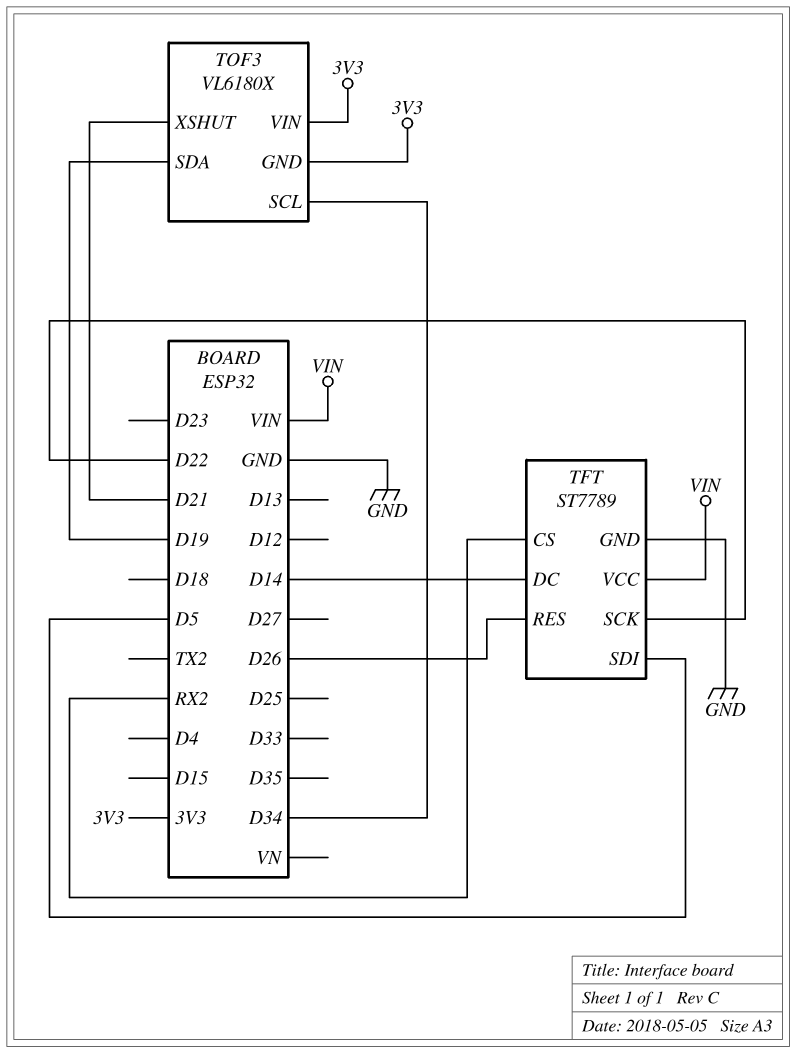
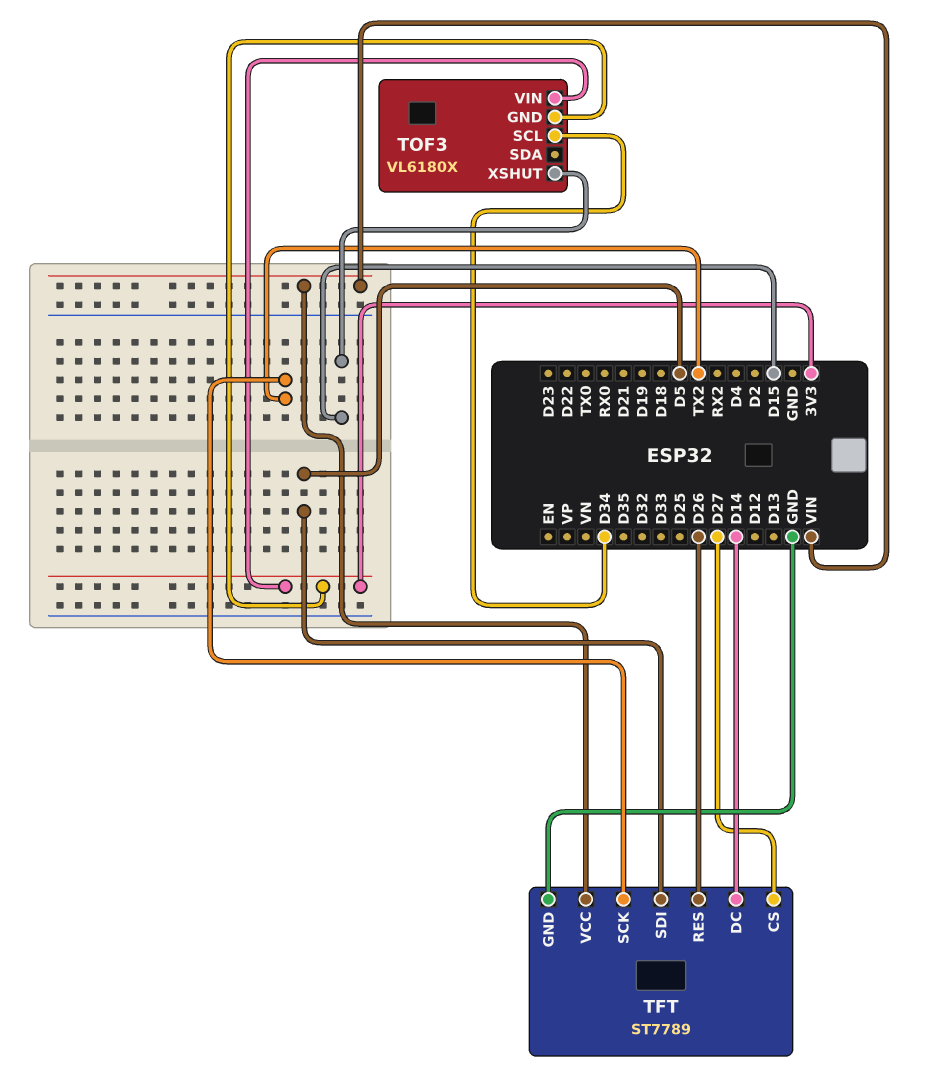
TFT pin CS: RX2 -> D27
TFT pin SCK: D22 -> TX2
TOF3 pin SDA: D19 -> none
TOF3 pin XSHUT: D21 -> D15

